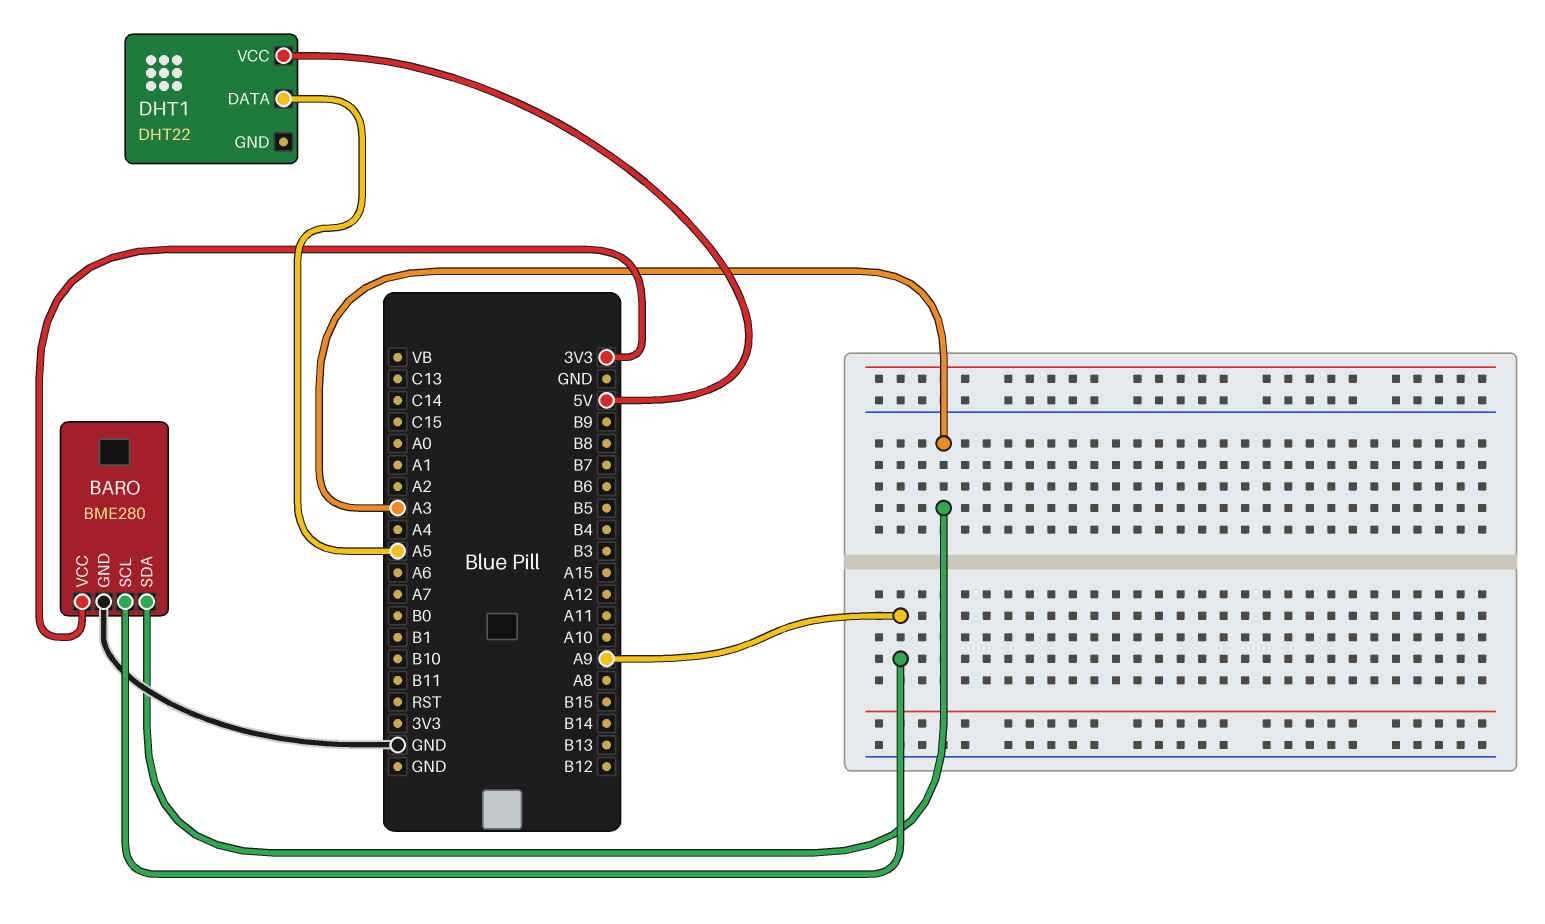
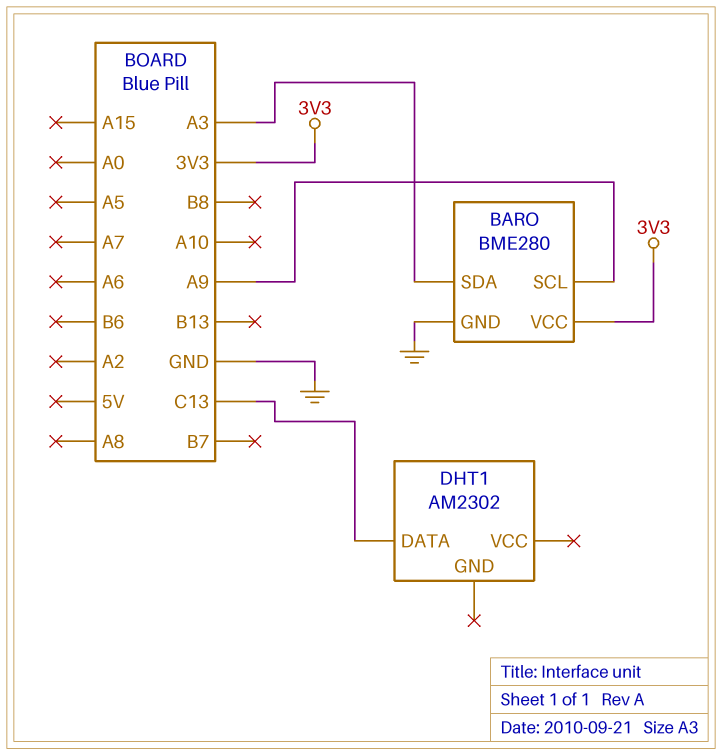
DHT1: DHT22 -> AM2302
DHT1 pin DATA: A5 -> C13
DHT1 pin VCC: 5V -> none

